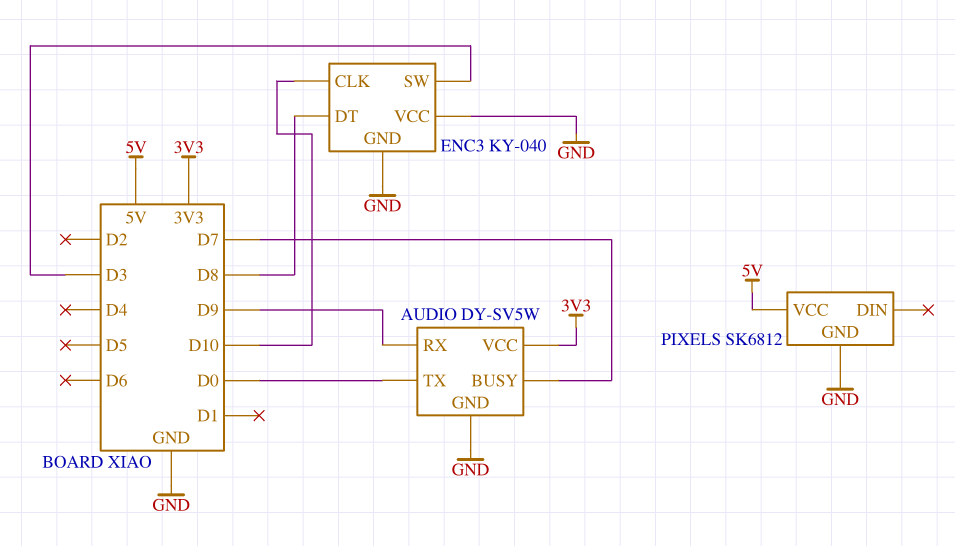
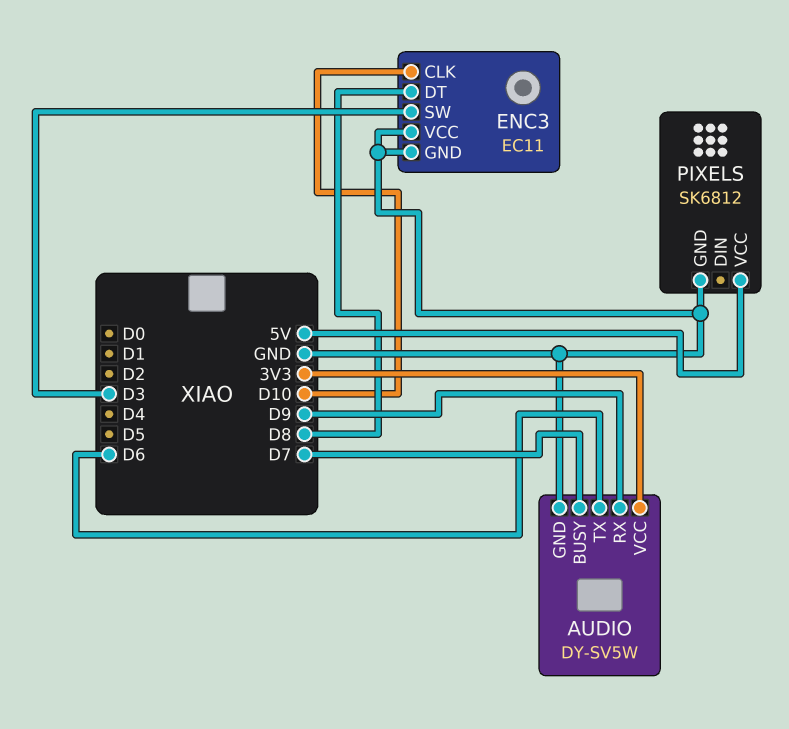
AUDIO pin TX: D0 -> D6
ENC3: KY-040 -> EC11

